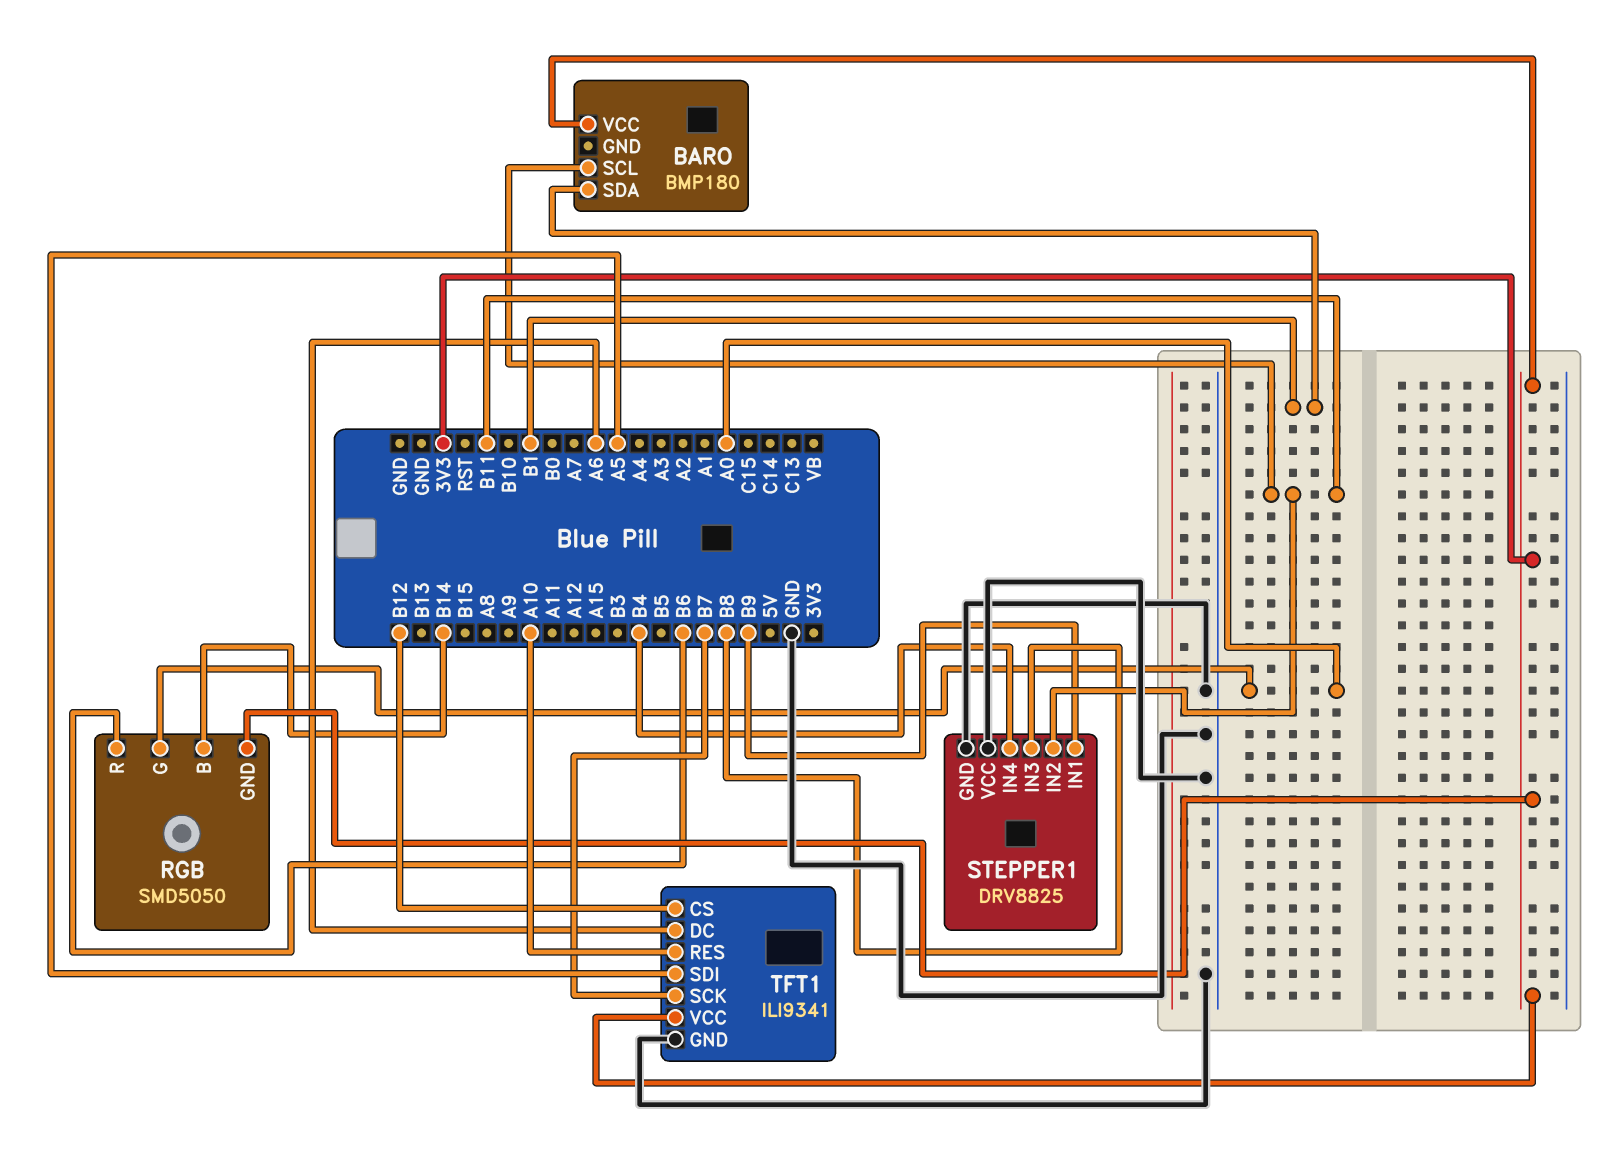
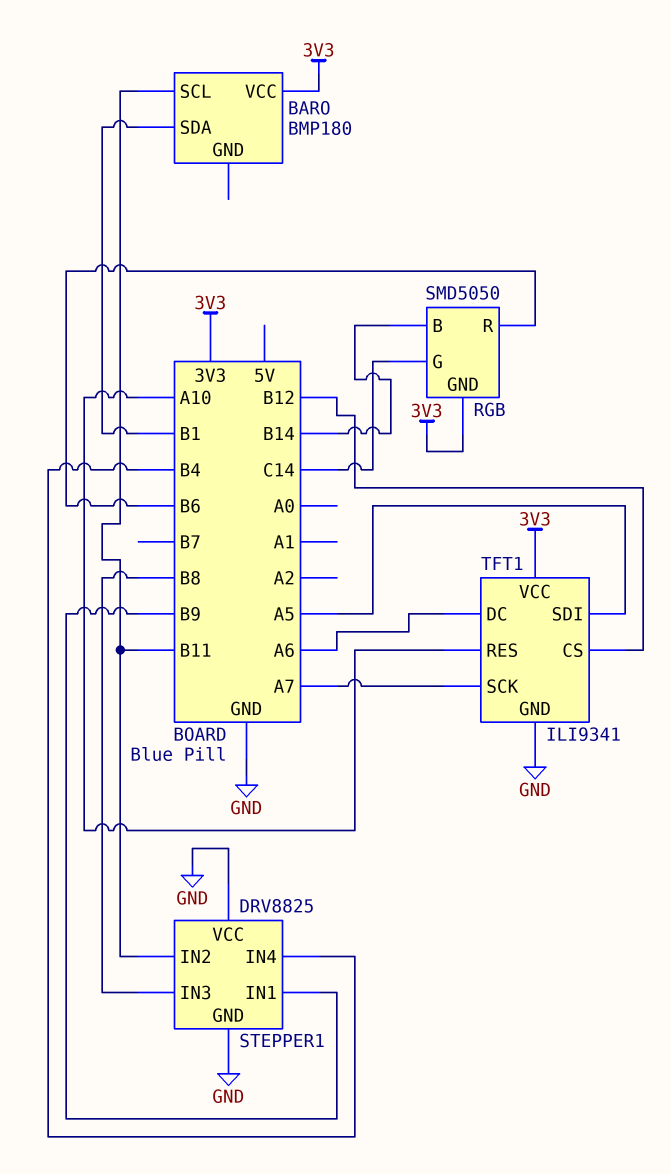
RGB pin G: A0 -> C14
TFT1 pin SCK: B7 -> A7

